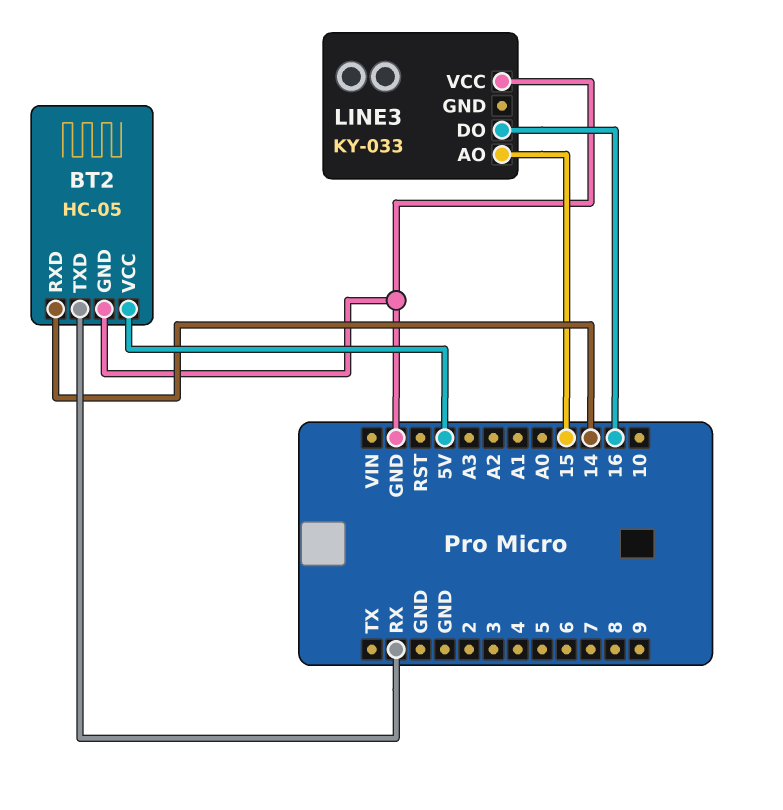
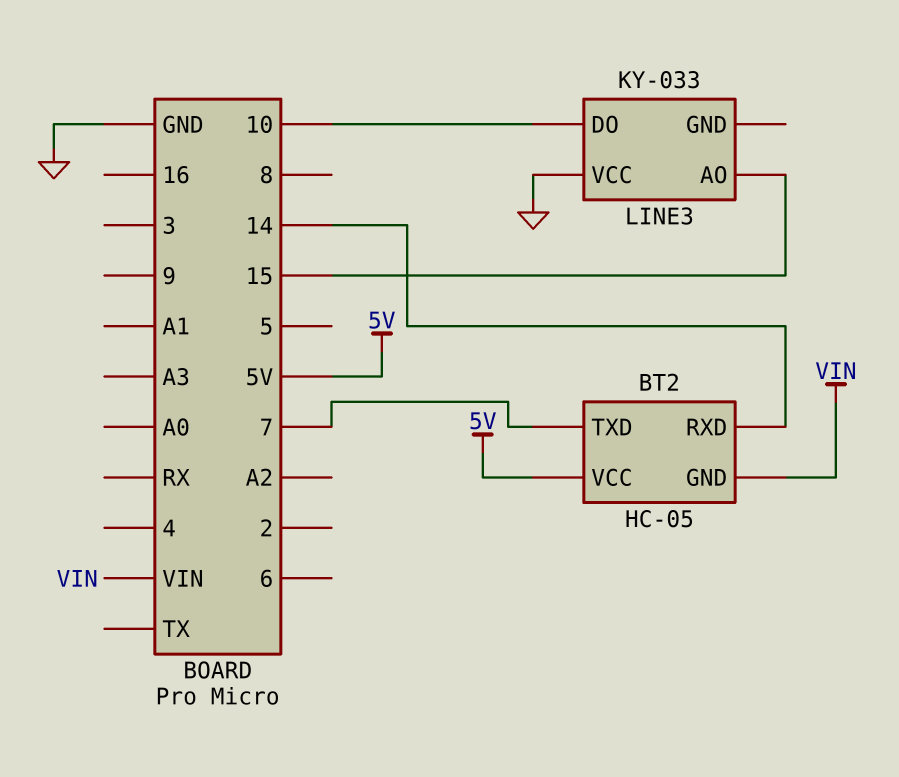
BT2 pin GND: GND -> VIN
BT2 pin TXD: RX -> 7
LINE3 pin DO: 16 -> 10

